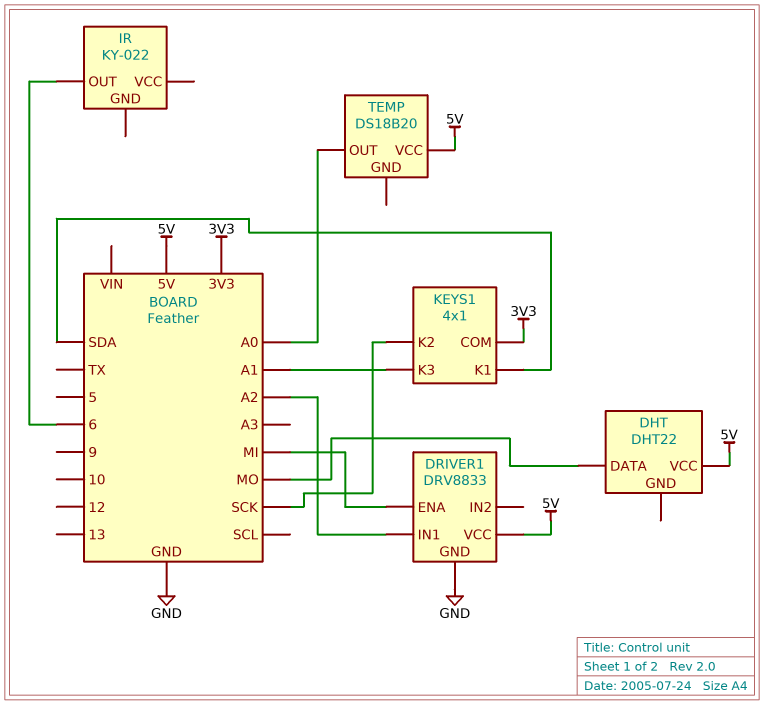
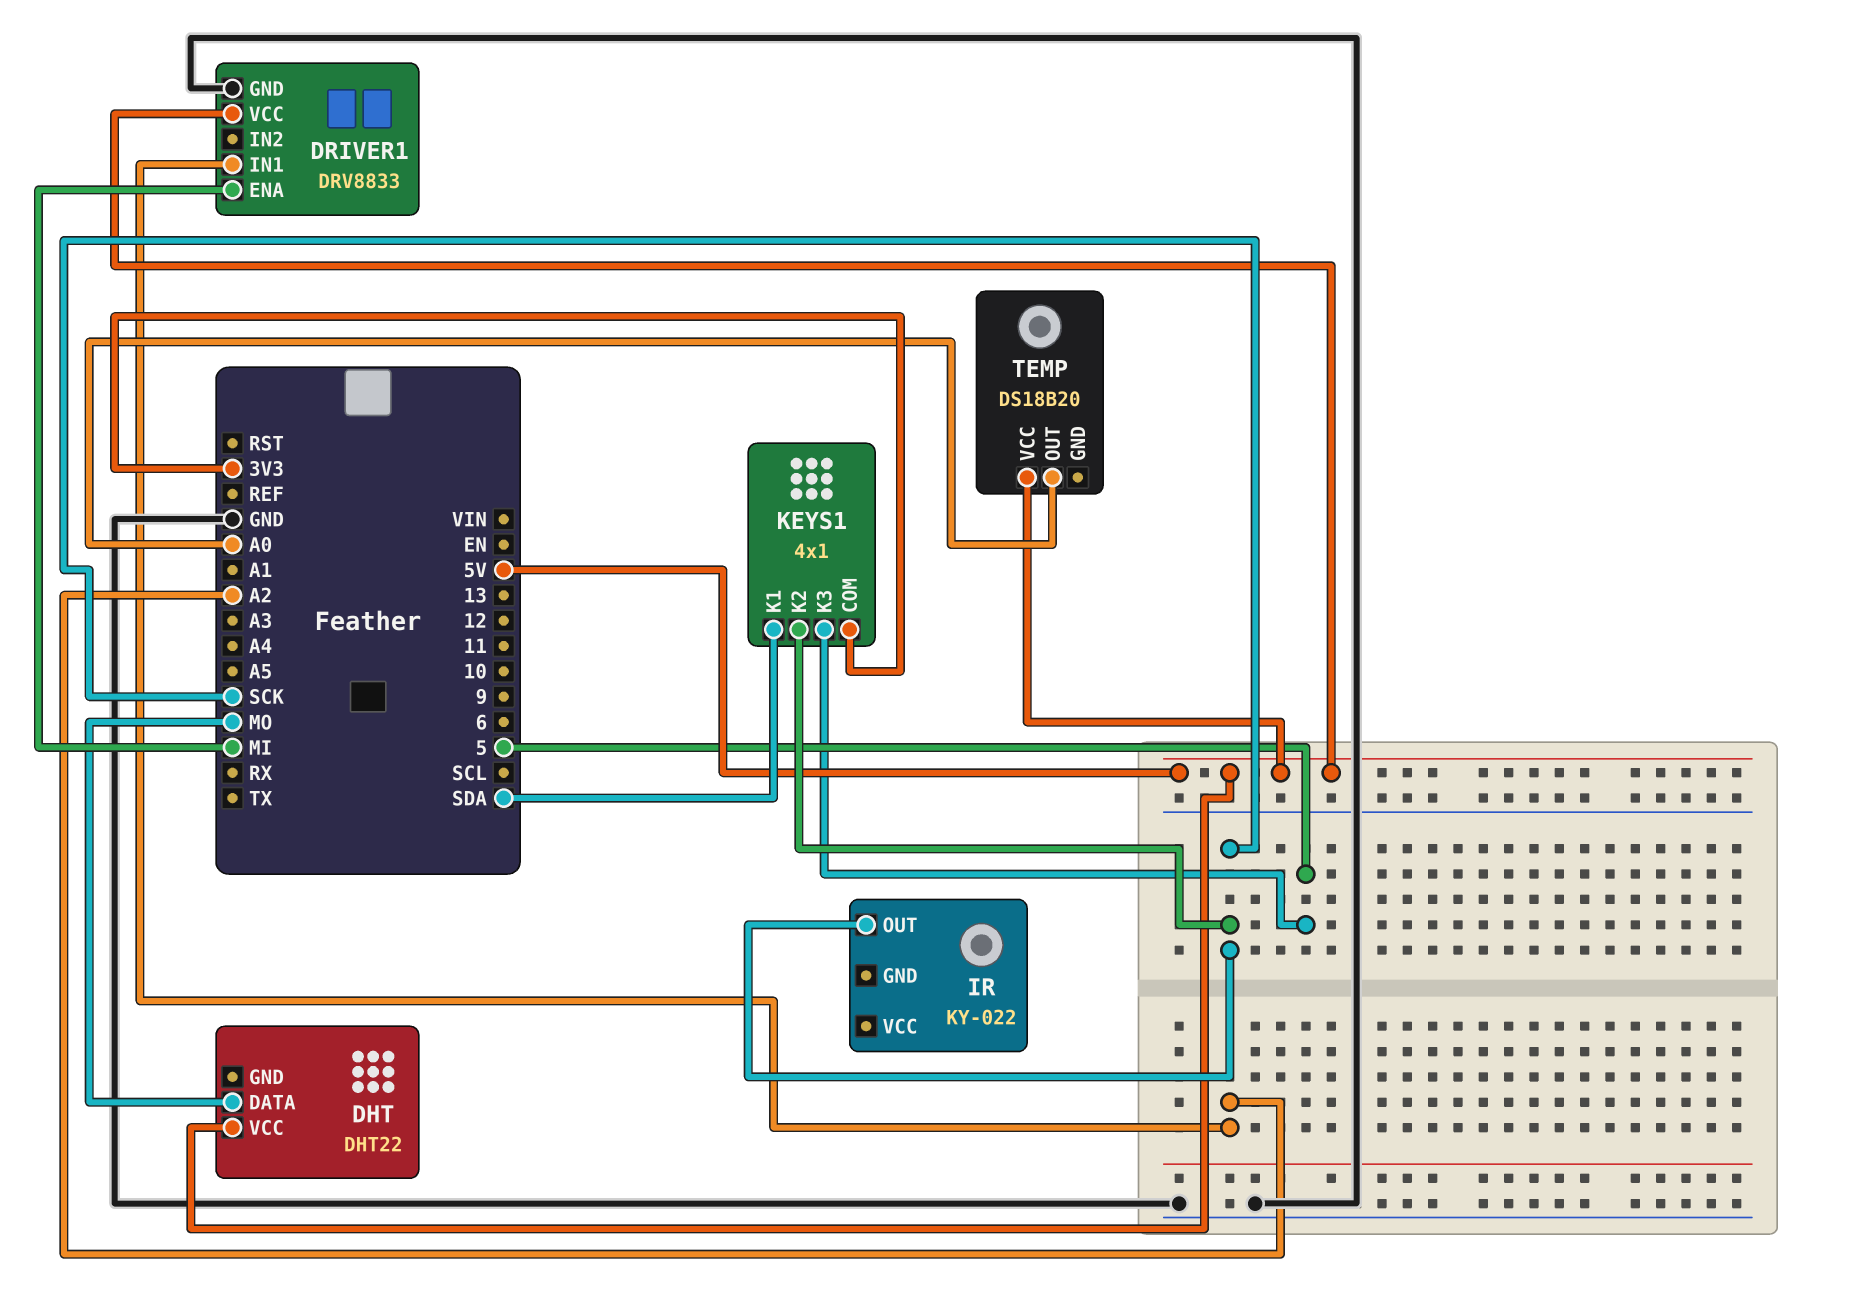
IR pin OUT: 6 -> SCK
KEYS1 pin K3: A1 -> 5

